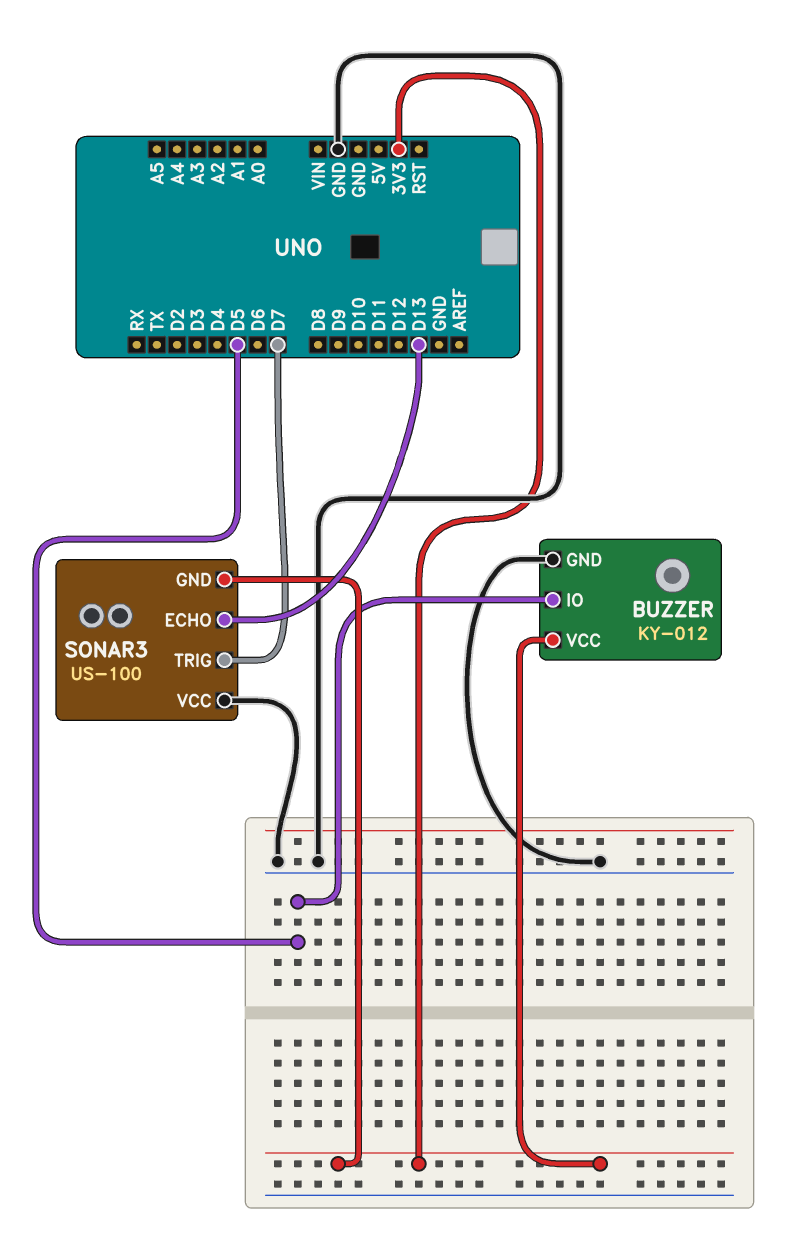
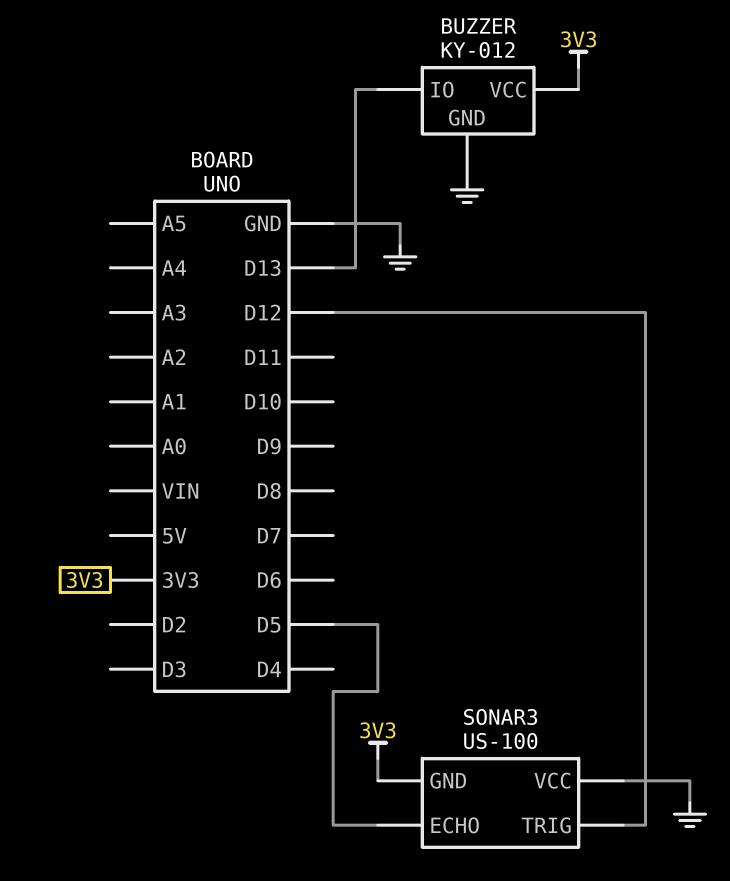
BUZZER pin IO: D5 -> D13
SONAR3 pin ECHO: D13 -> D5
SONAR3 pin TRIG: D7 -> D12

